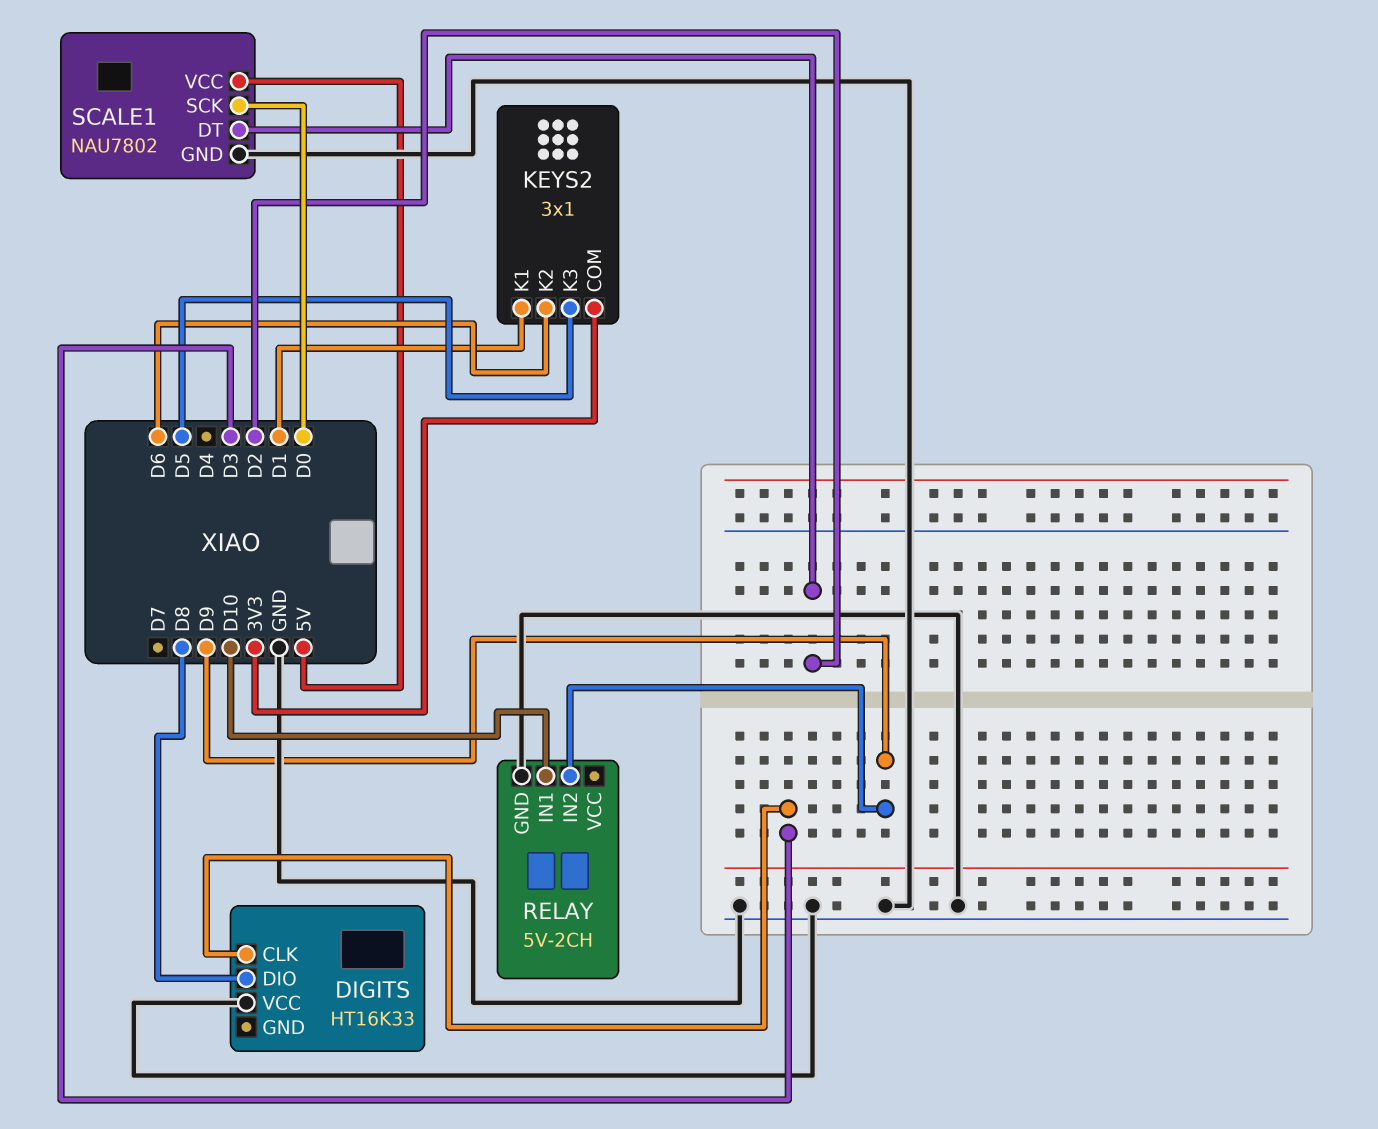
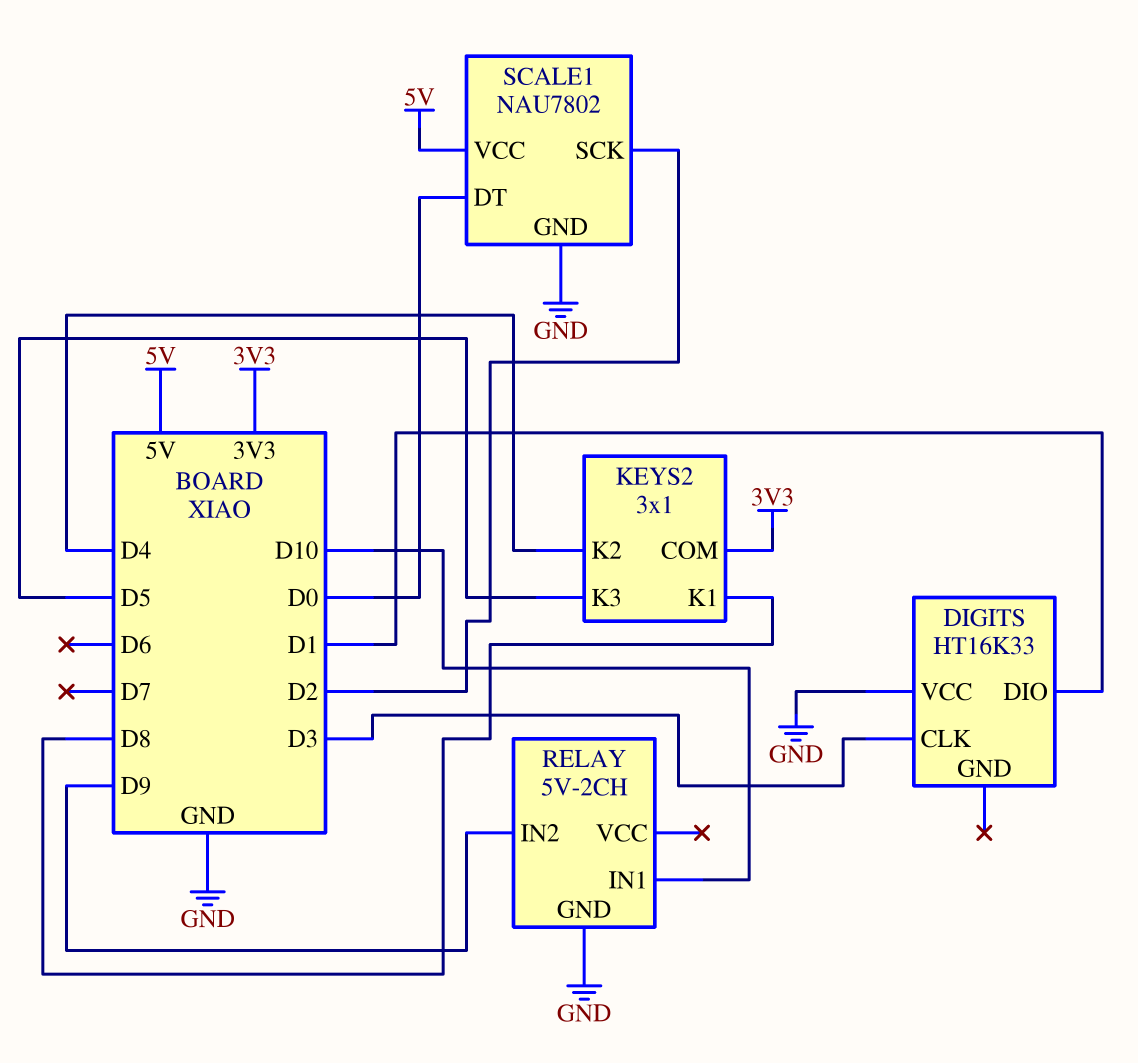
DIGITS pin DIO: D8 -> D1
KEYS2 pin K1: D1 -> D8
KEYS2 pin K2: D6 -> D4
SCALE1 pin DT: D2 -> D0
SCALE1 pin SCK: D0 -> D2

